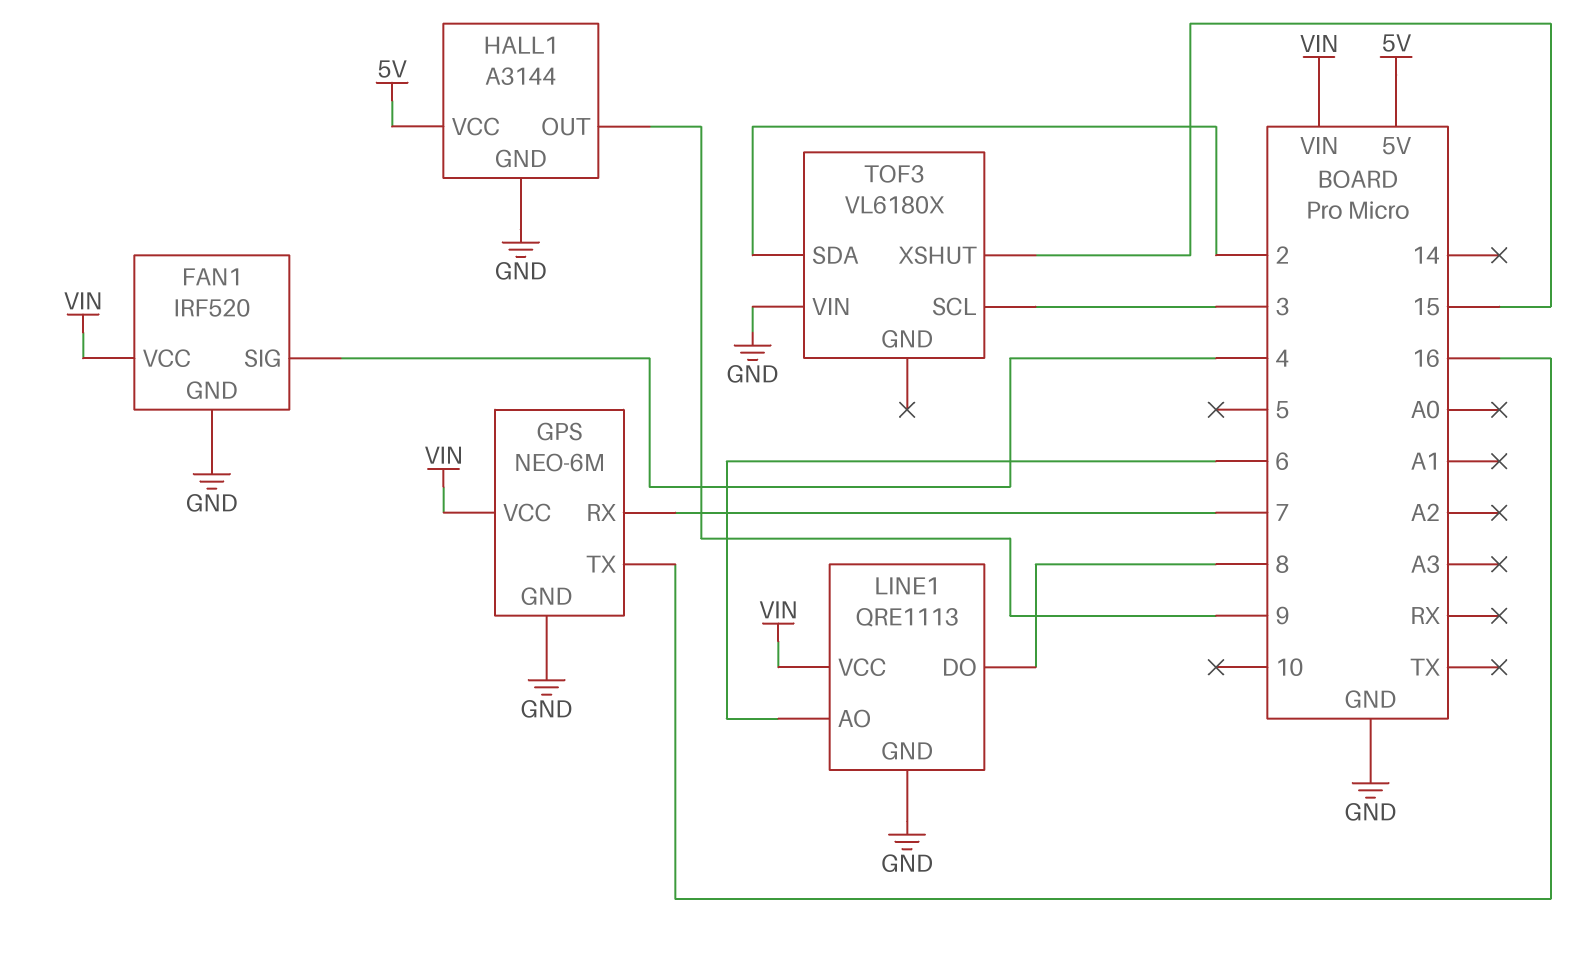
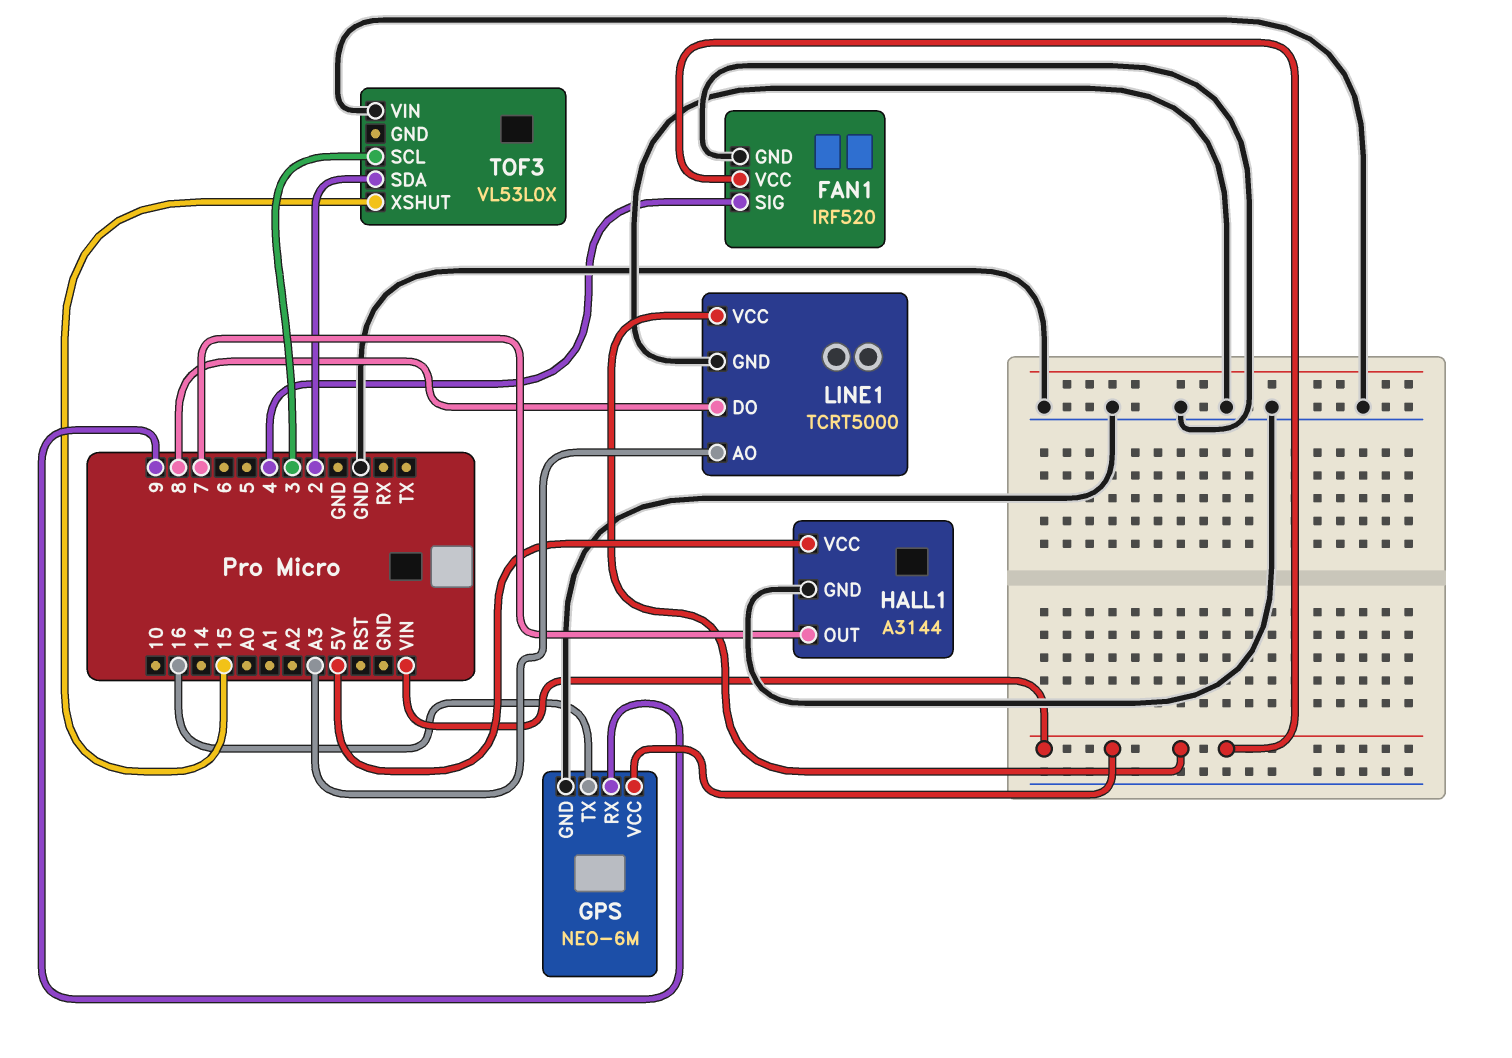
GPS pin RX: 7 -> 9
HALL1 pin OUT: 9 -> 7
LINE1: QRE1113 -> TCRT5000
LINE1 pin AO: 6 -> A3
TOF3: VL6180X -> VL53L0X

